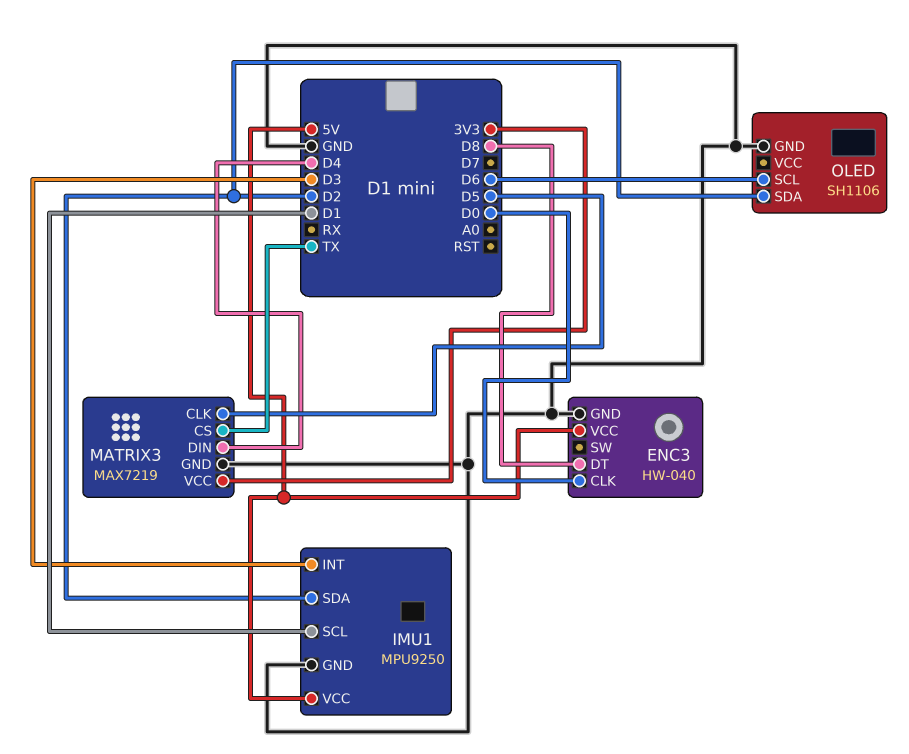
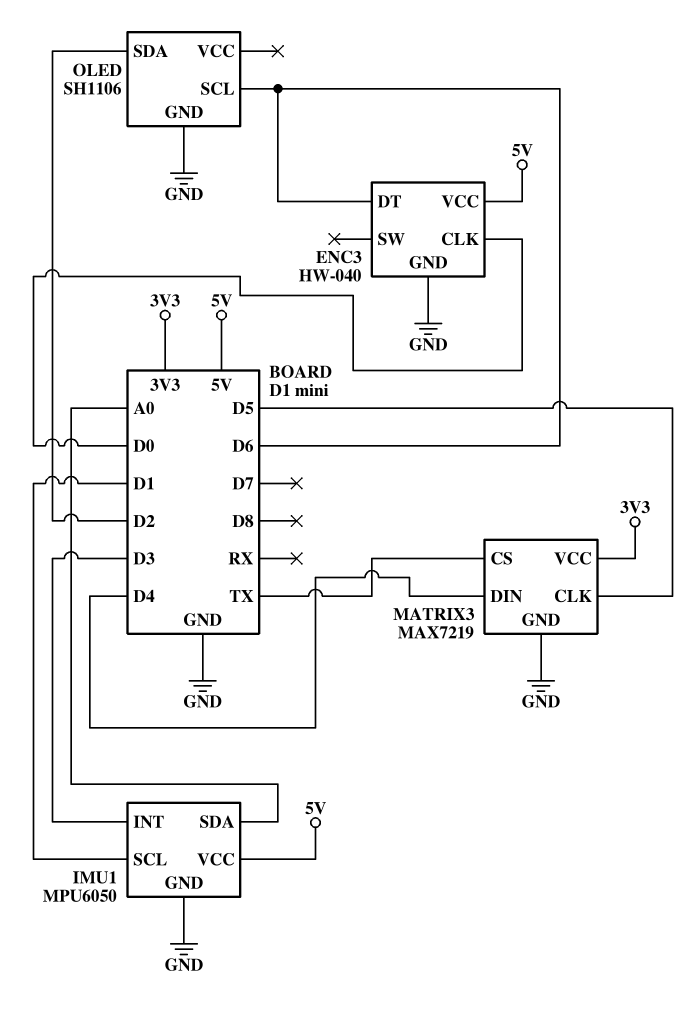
ENC3 pin DT: D8 -> D6
IMU1: MPU9250 -> MPU6050
IMU1 pin SDA: D2 -> A0

